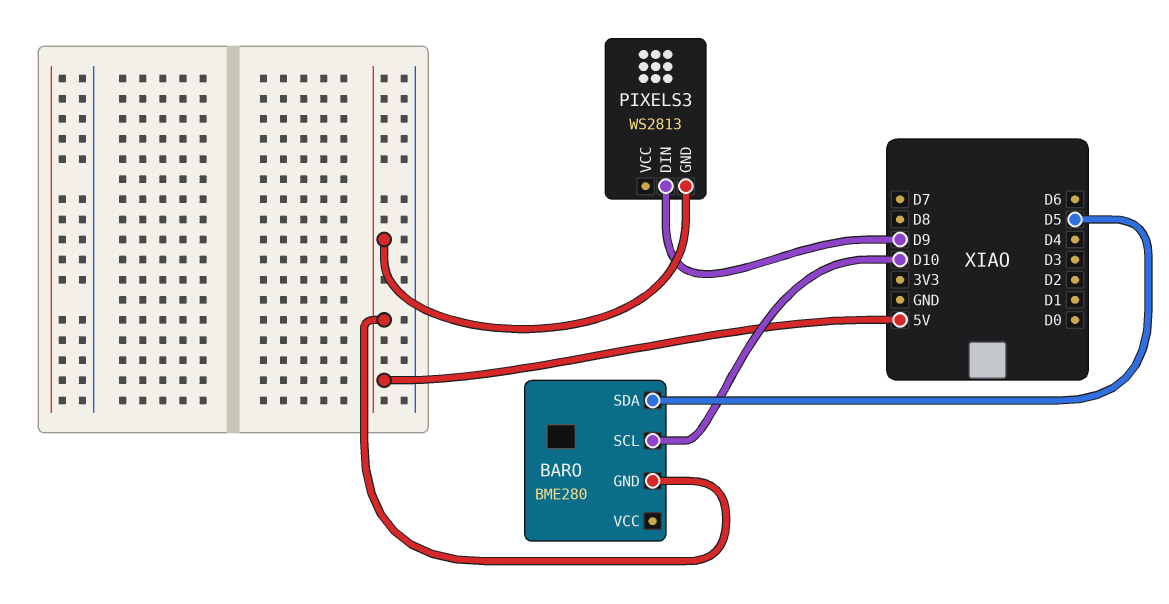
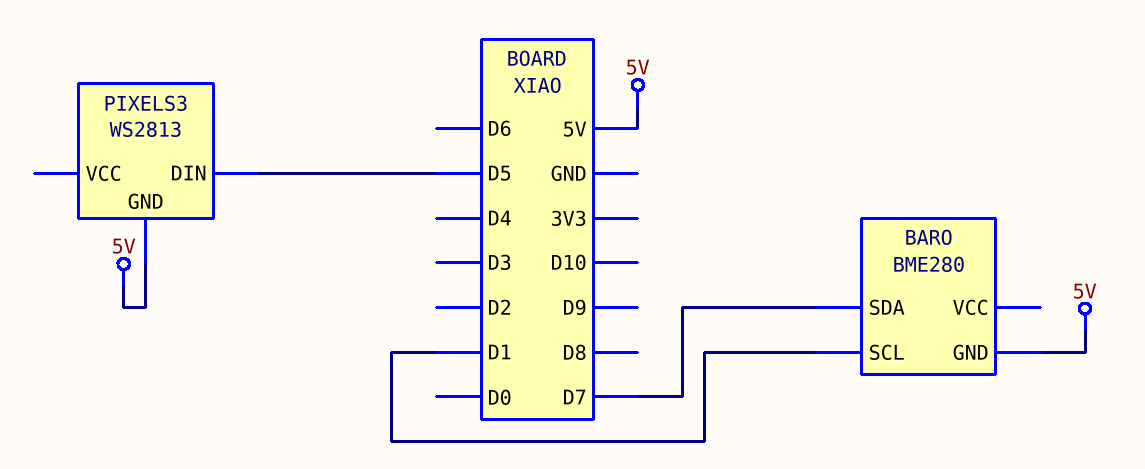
BARO pin SCL: D10 -> D1
BARO pin SDA: D5 -> D7
PIXELS3 pin DIN: D9 -> D5

